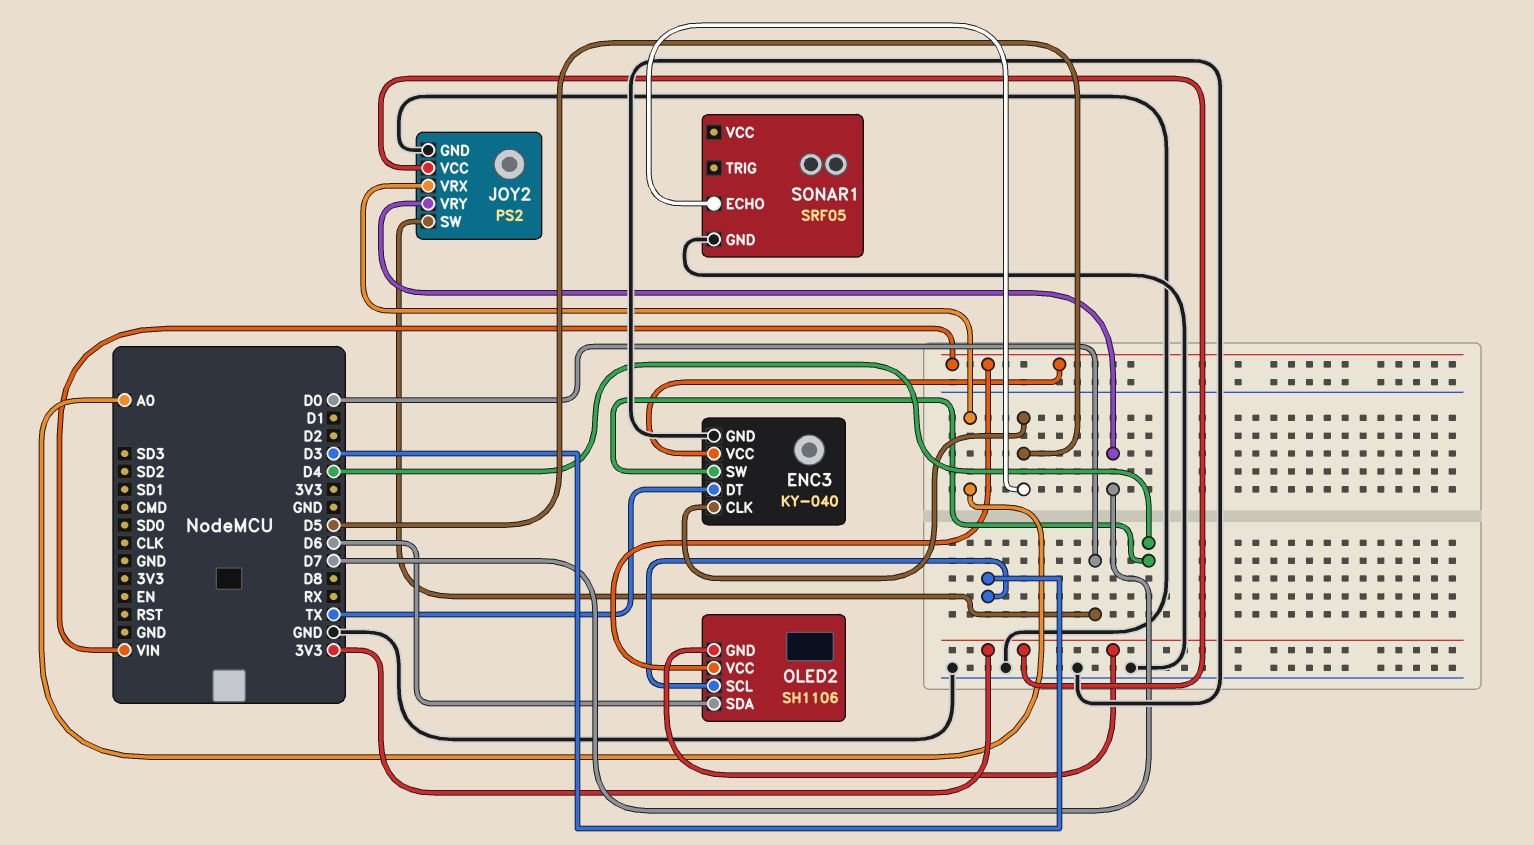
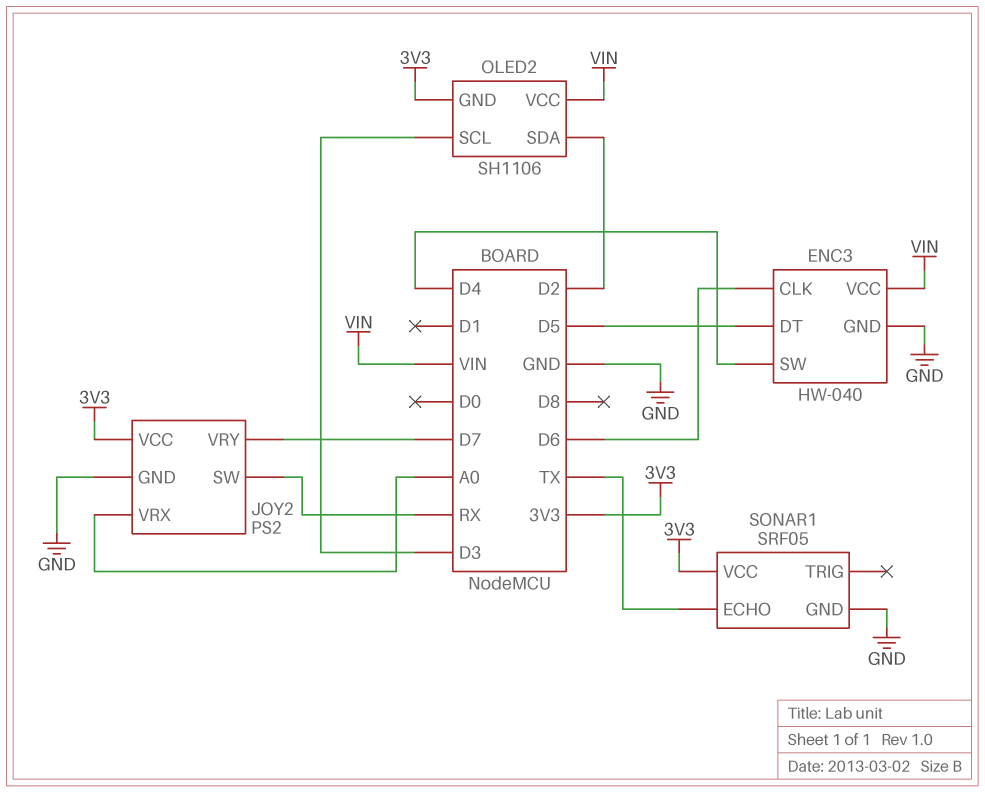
ENC3: KY-040 -> HW-040
ENC3 pin CLK: D5 -> D6
ENC3 pin DT: TX -> D5
JOY2 pin SW: D0 -> RX
OLED2 pin SDA: D6 -> D2
SONAR1 pin ECHO: D5 -> TX
SONAR1 pin VCC: none -> 3V3

